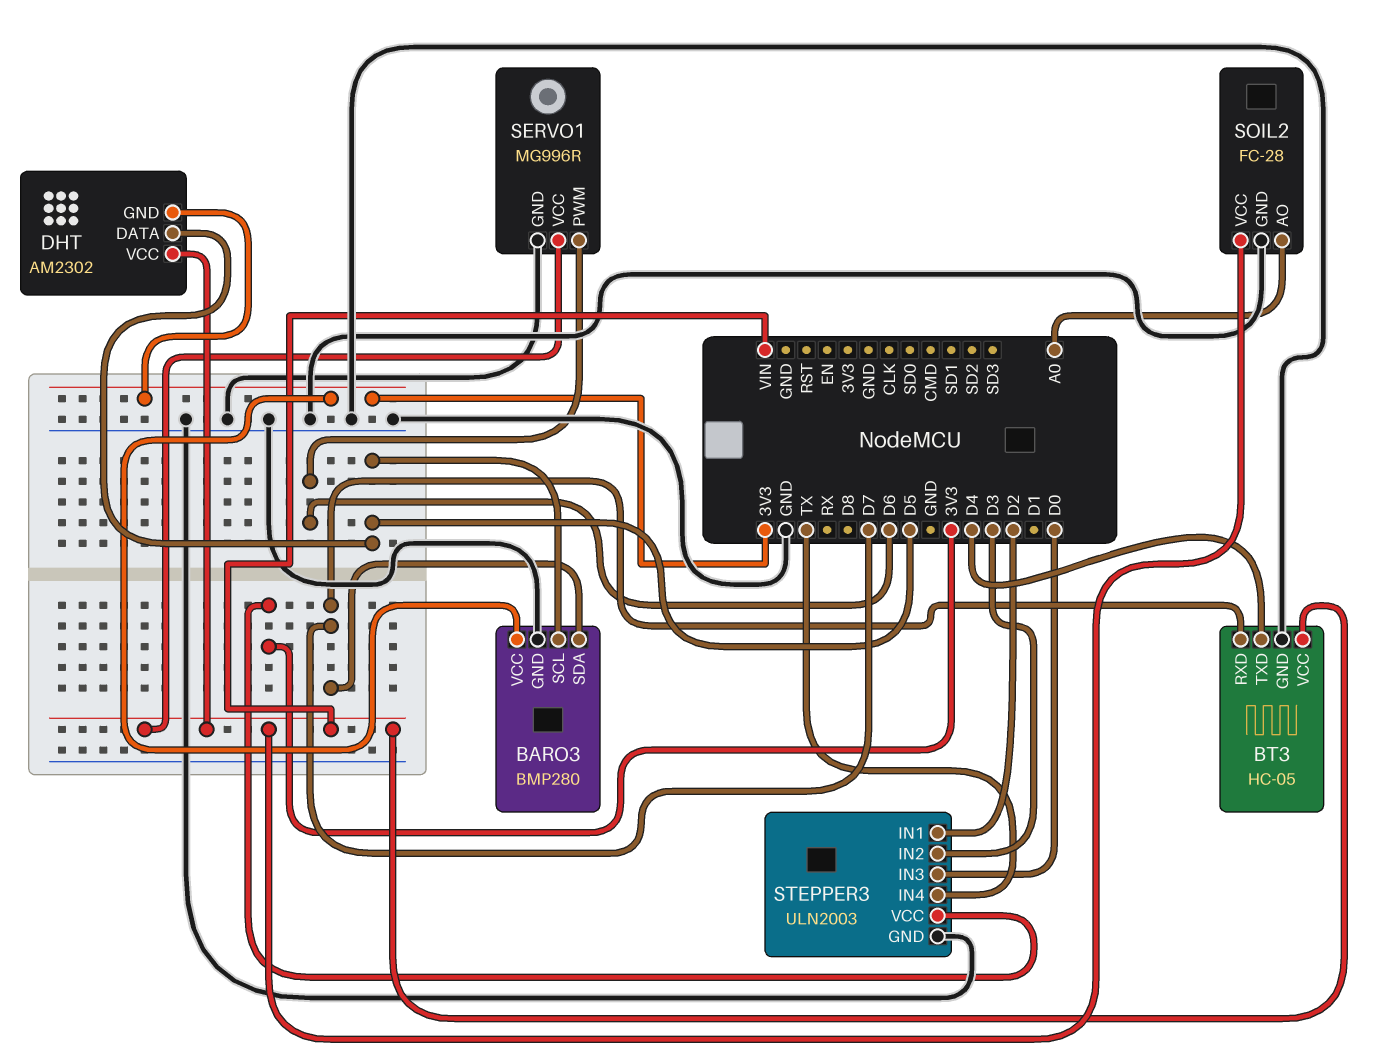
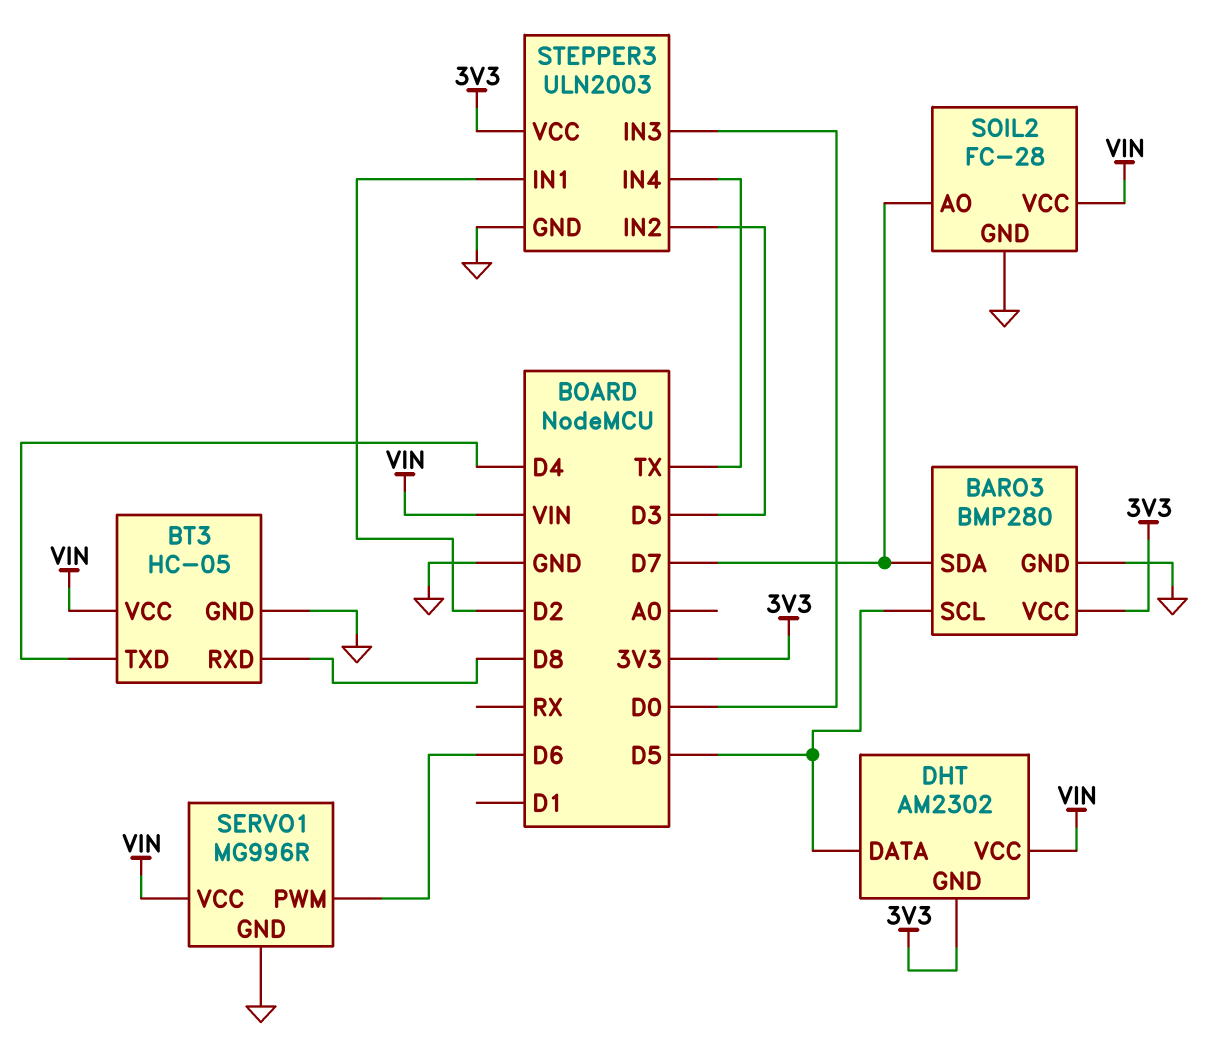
BT3 pin RXD: D7 -> D8
SOIL2 pin AO: A0 -> D7

